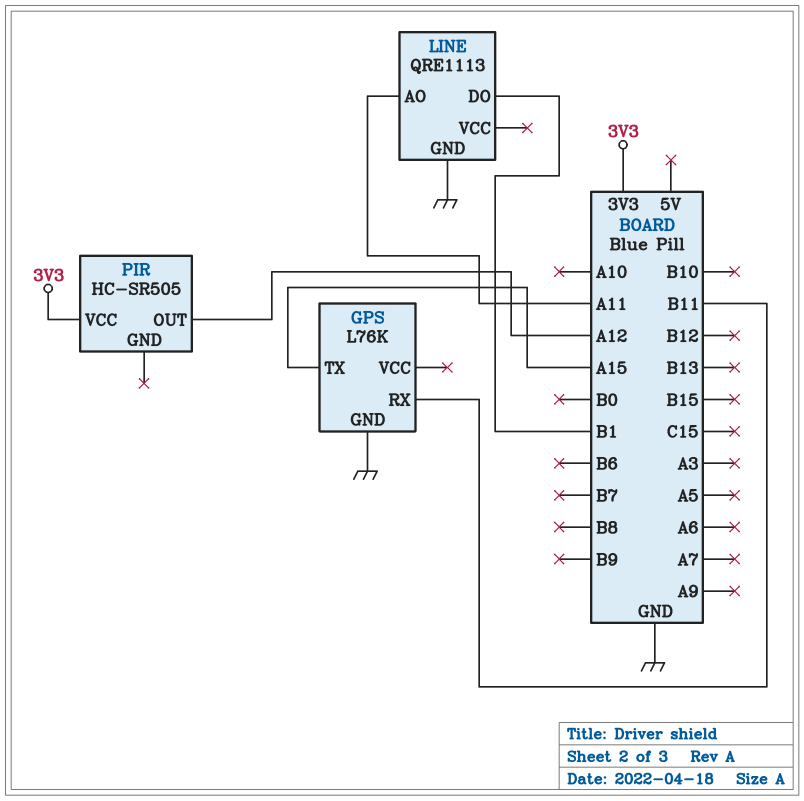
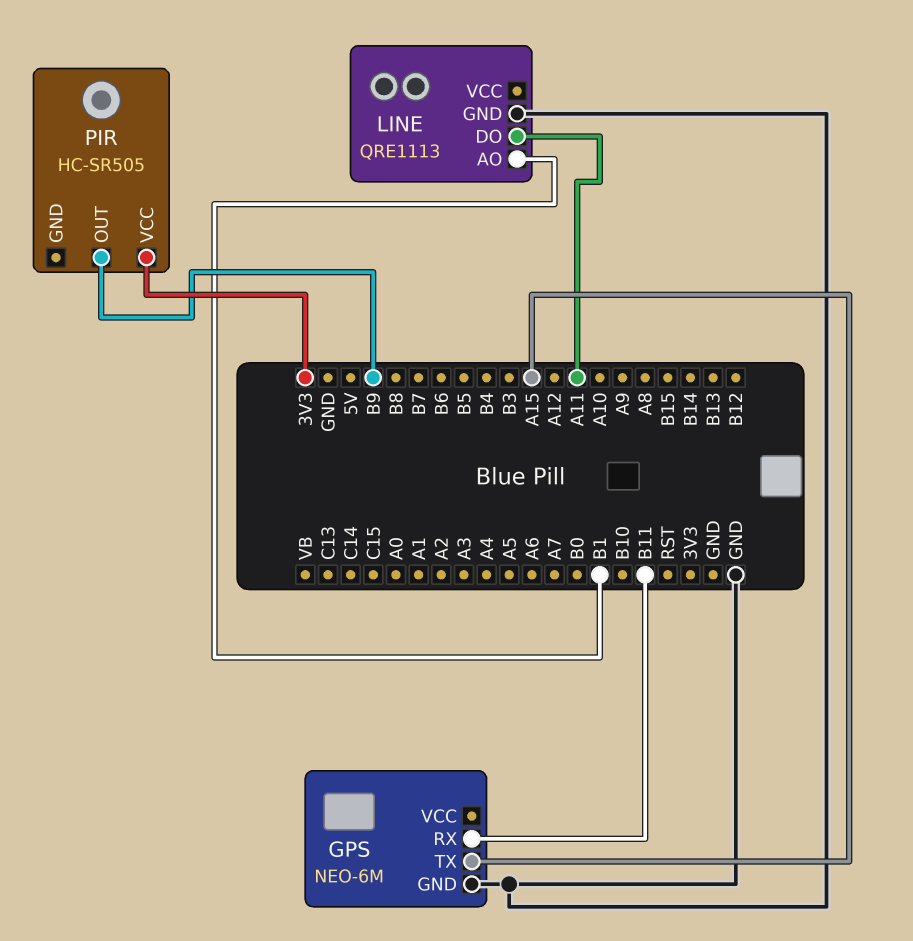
GPS: L76K -> NEO-6M
LINE pin AO: A11 -> B1
LINE pin DO: B1 -> A11
PIR pin OUT: A12 -> B9

